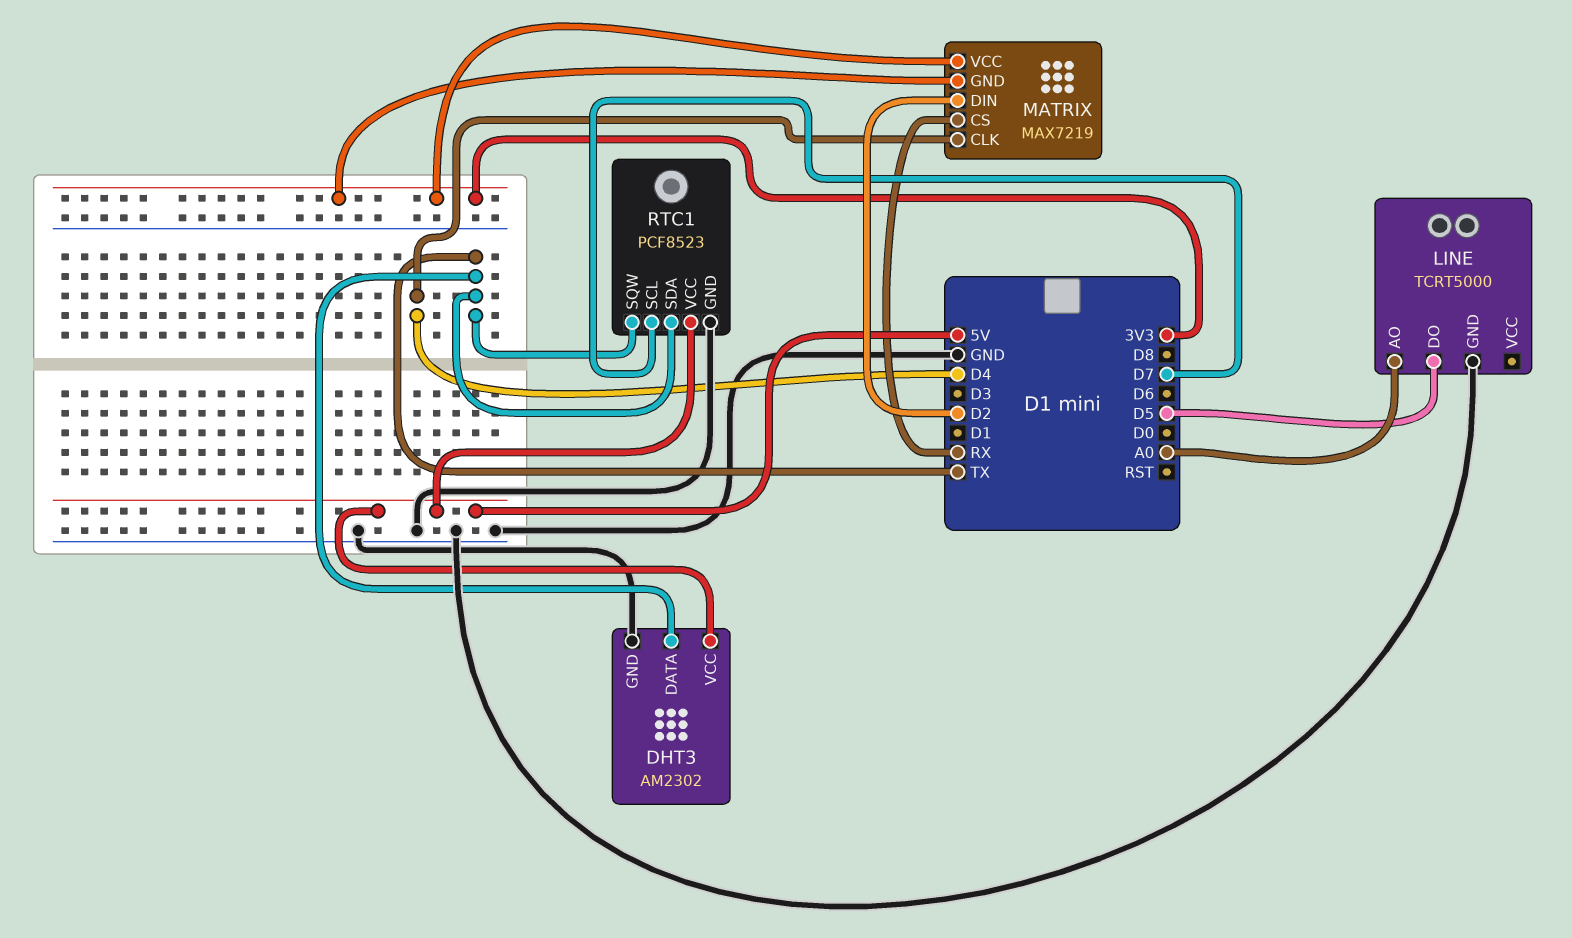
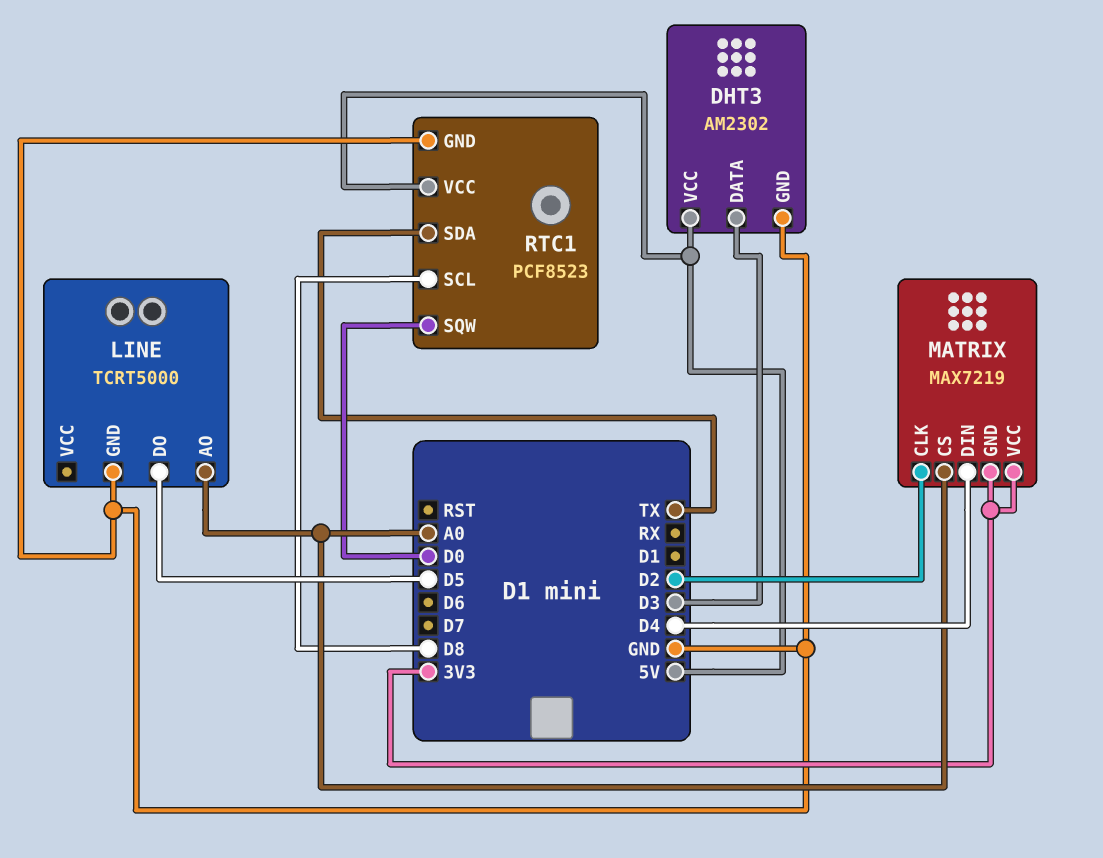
DHT3 pin DATA: TX -> D3
MATRIX pin CLK: D4 -> D2
MATRIX pin CS: RX -> A0
MATRIX pin DIN: D2 -> D4
RTC1 pin SCL: D7 -> D8
RTC1 pin SQW: TX -> D0

